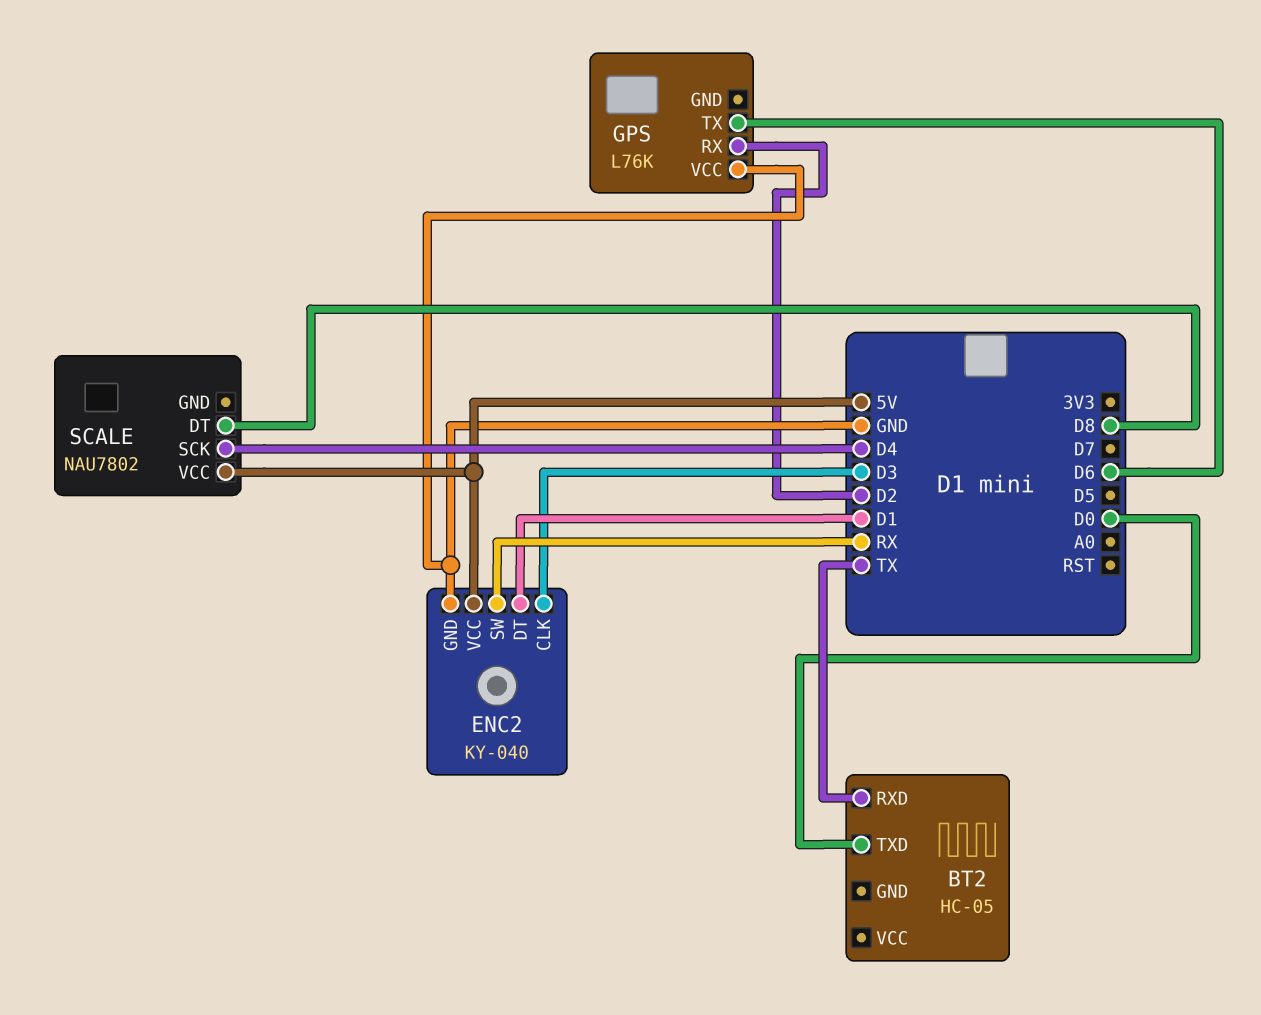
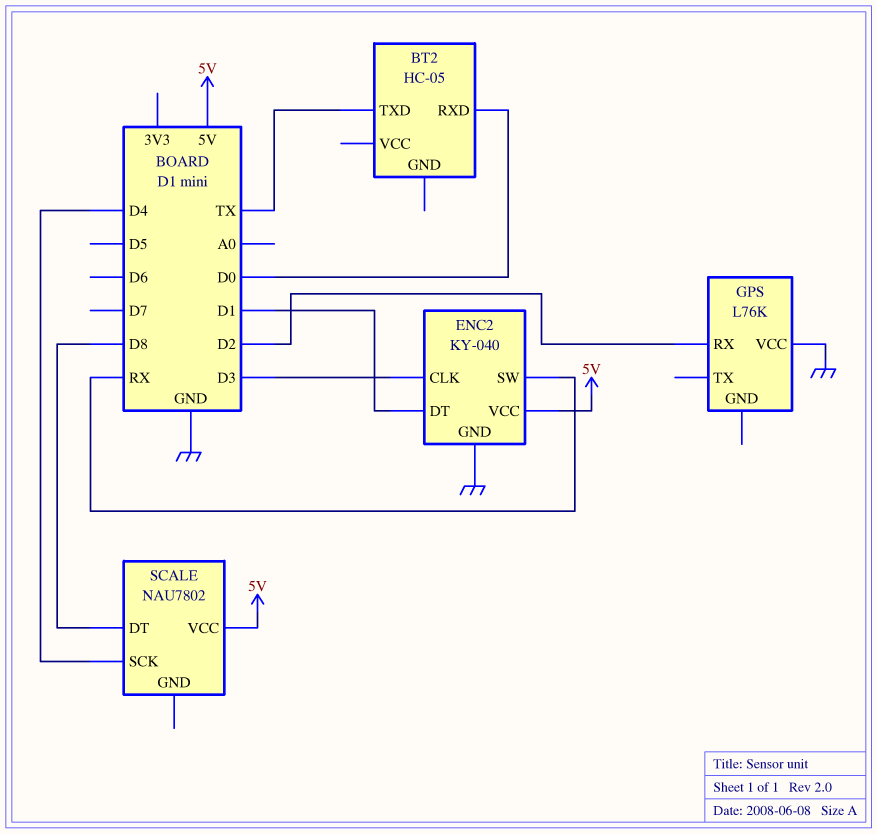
BT2 pin RXD: TX -> D0
BT2 pin TXD: D0 -> TX
GPS pin TX: D6 -> none

